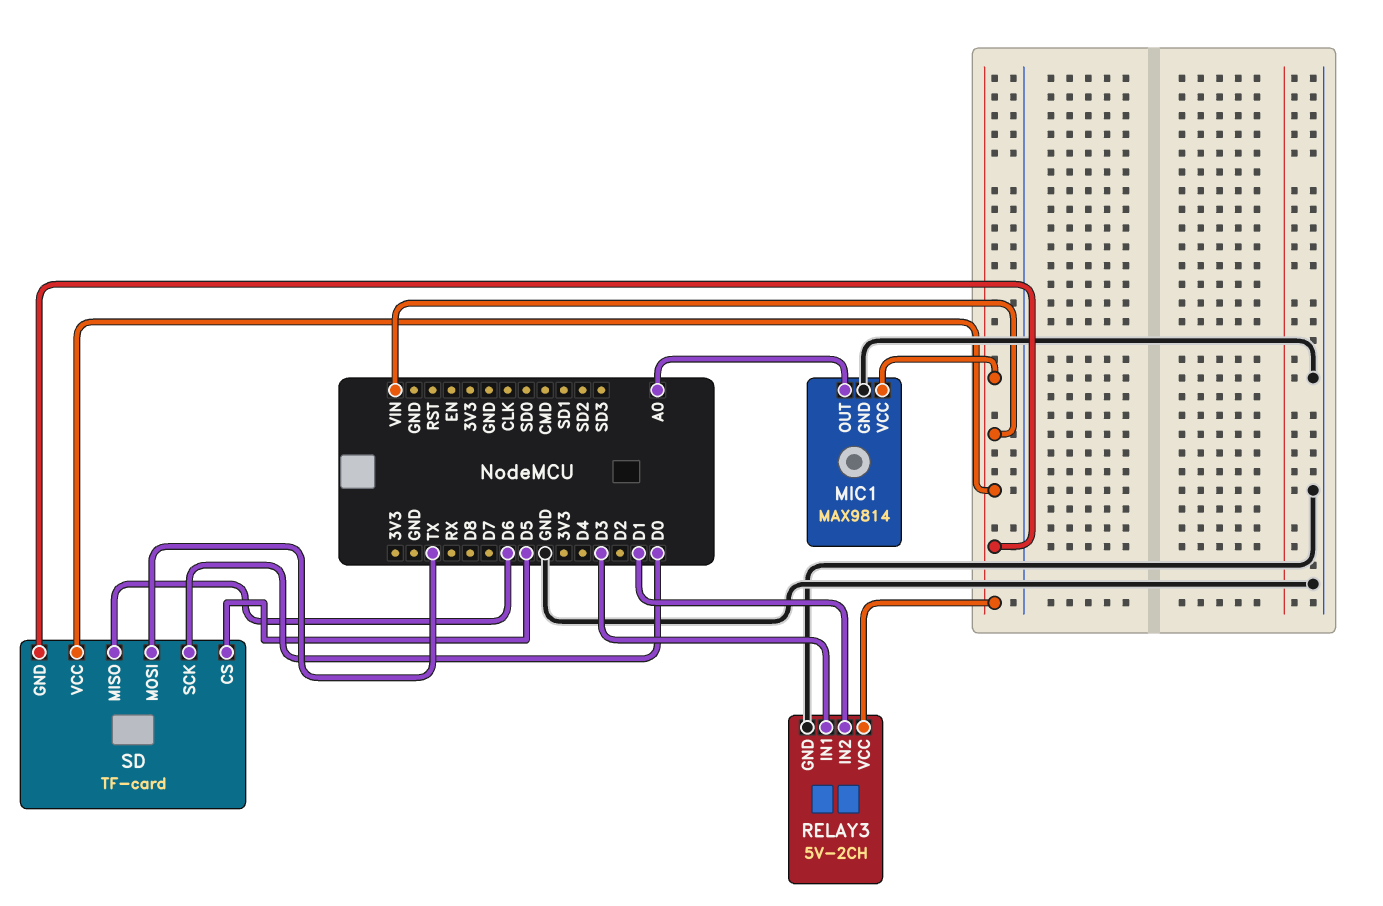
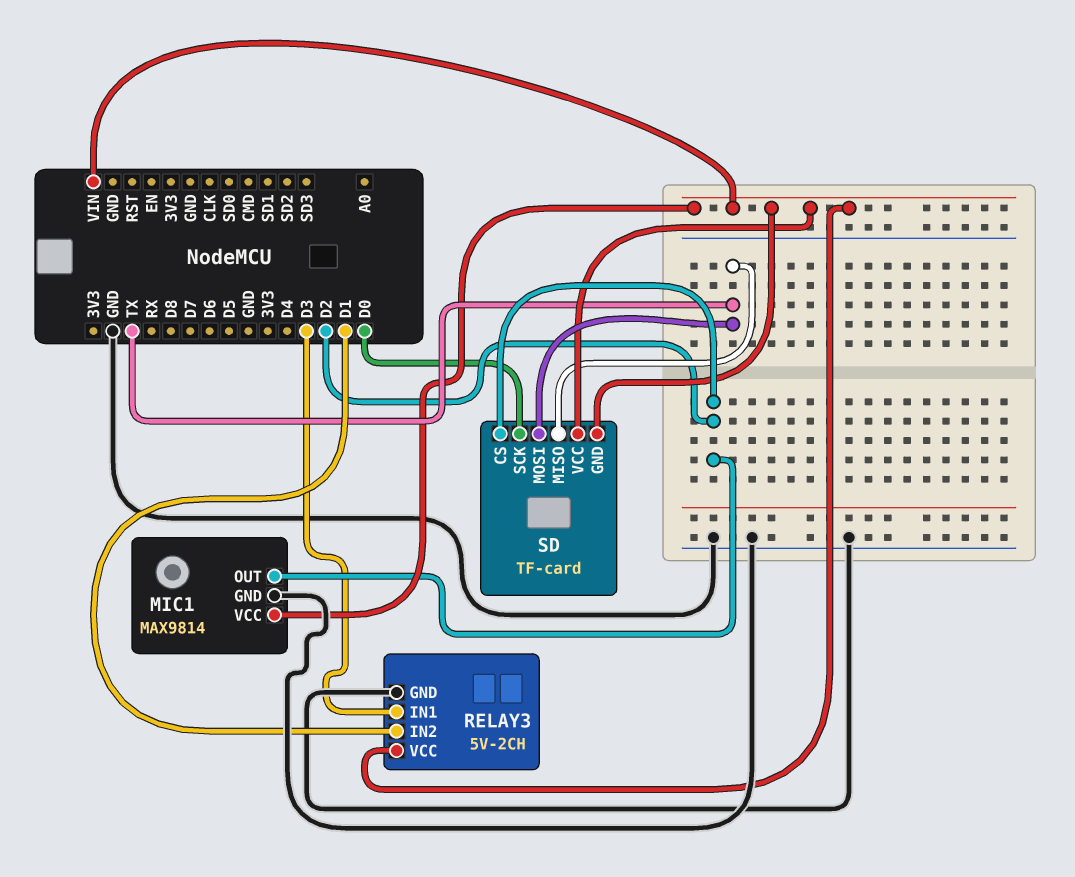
MIC1 pin OUT: A0 -> D2
SD pin CS: D5 -> D2
SD pin MISO: D6 -> TX

